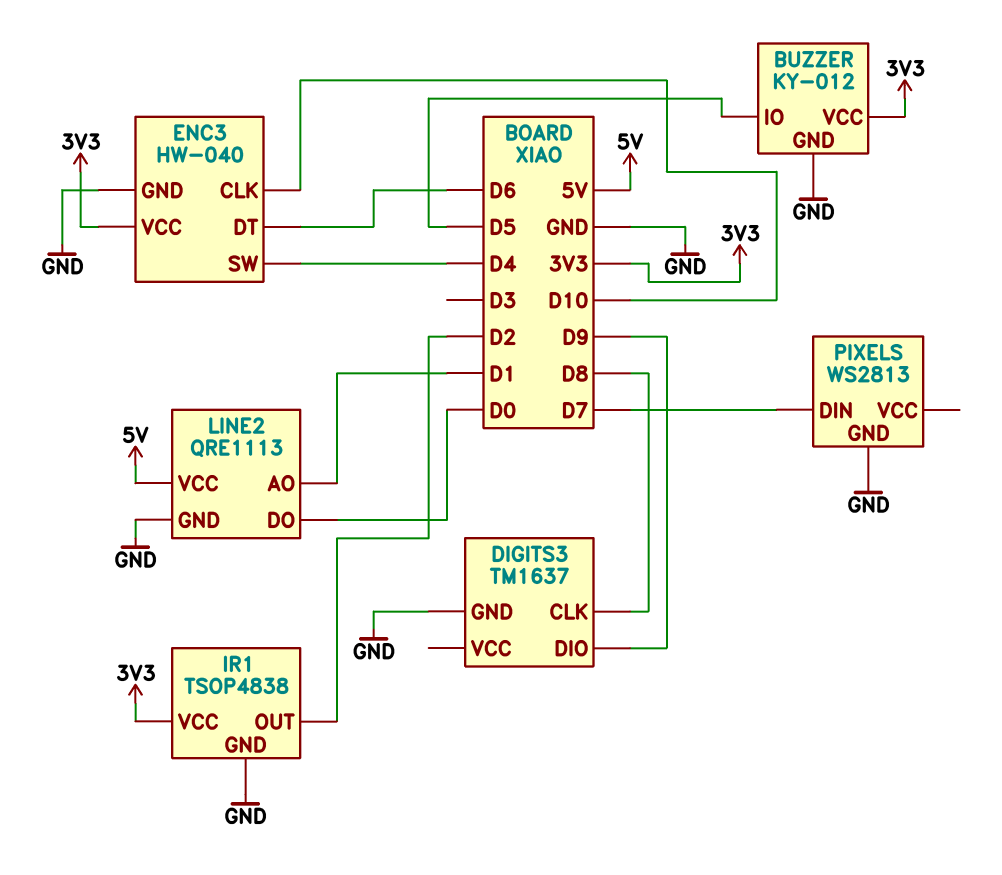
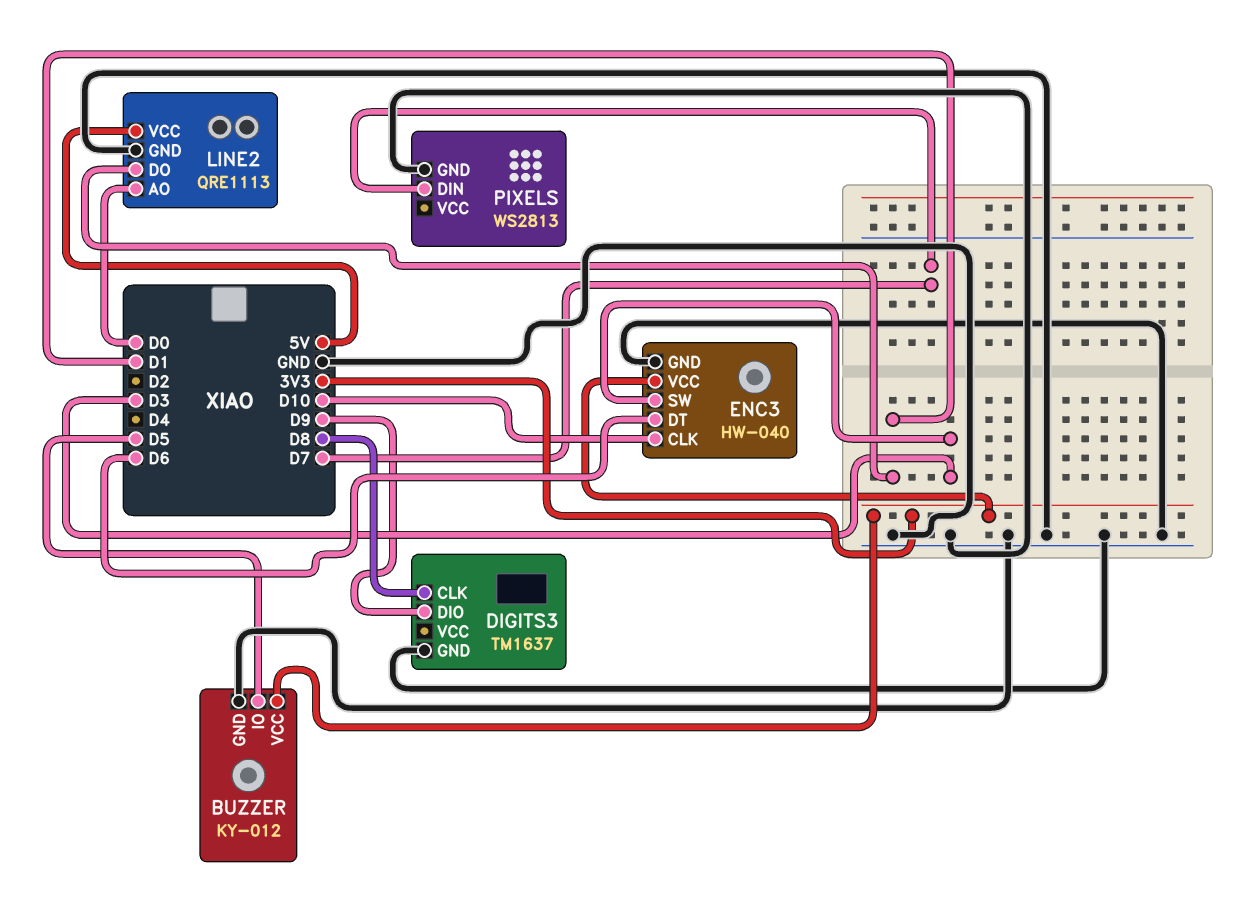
ENC3 pin SW: D4 -> D3
IR1: TSOP4838 -> none
IR1 pin GND: GND -> none
IR1 pin OUT: D2 -> none
IR1 pin VCC: 3V3 -> none
LINE2 pin AO: D1 -> D0
LINE2 pin DO: D0 -> D1

